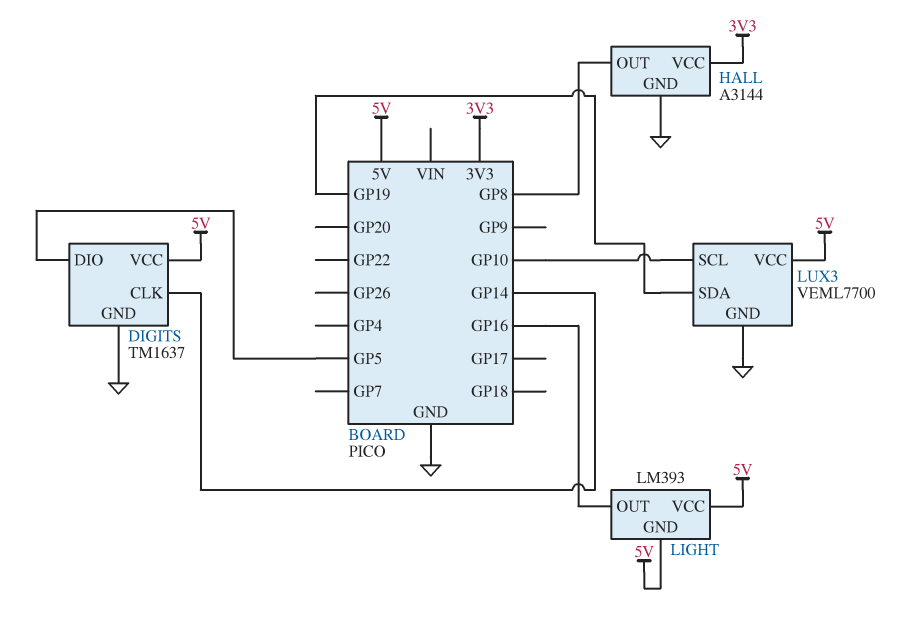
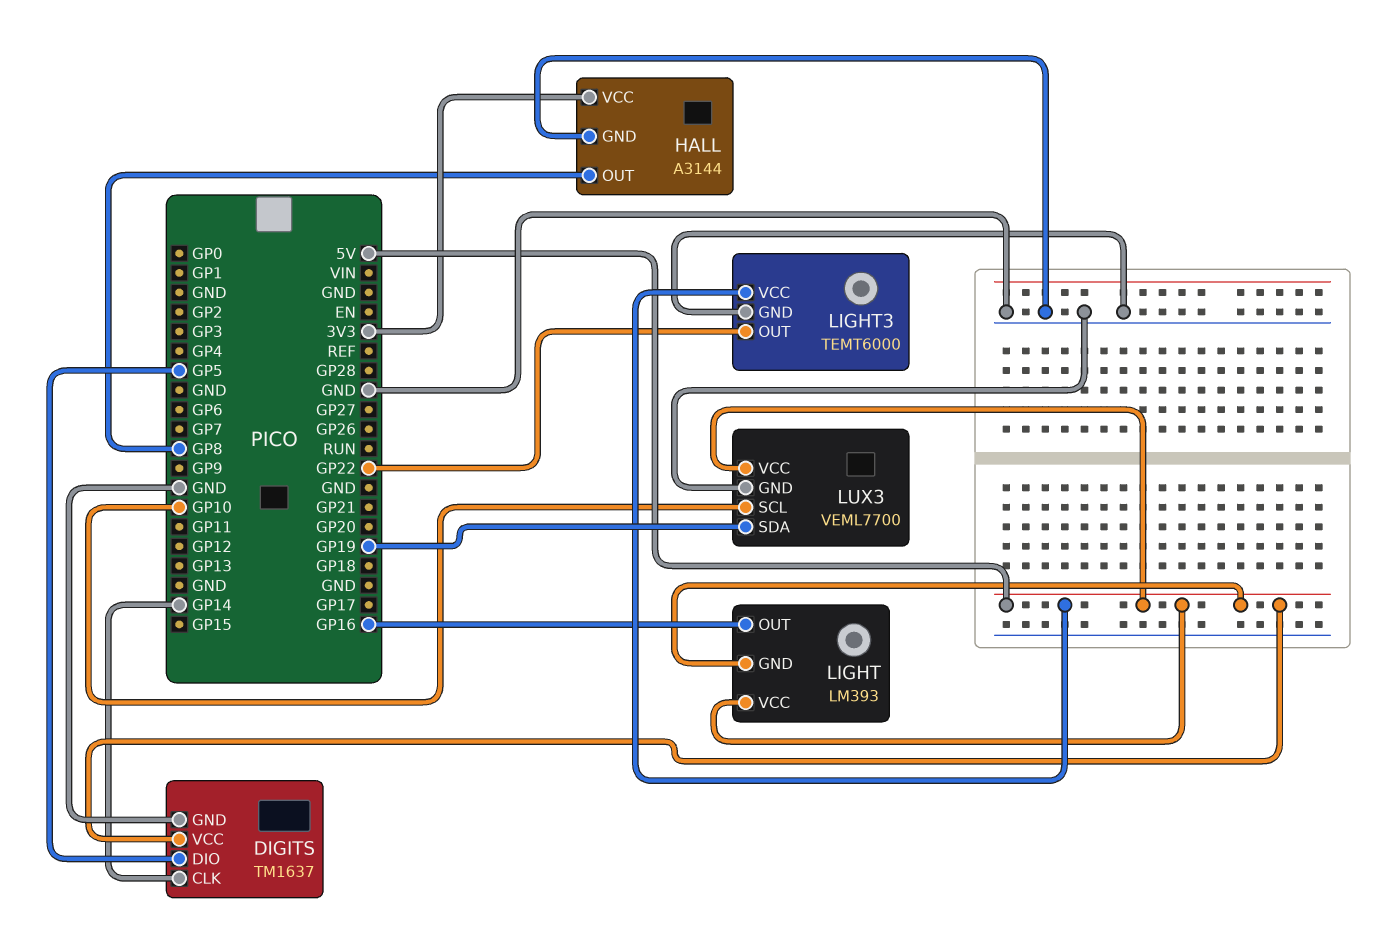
LIGHT3: none -> TEMT6000
LIGHT3 pin GND: none -> GND
LIGHT3 pin OUT: none -> GP22
LIGHT3 pin VCC: none -> 5V

